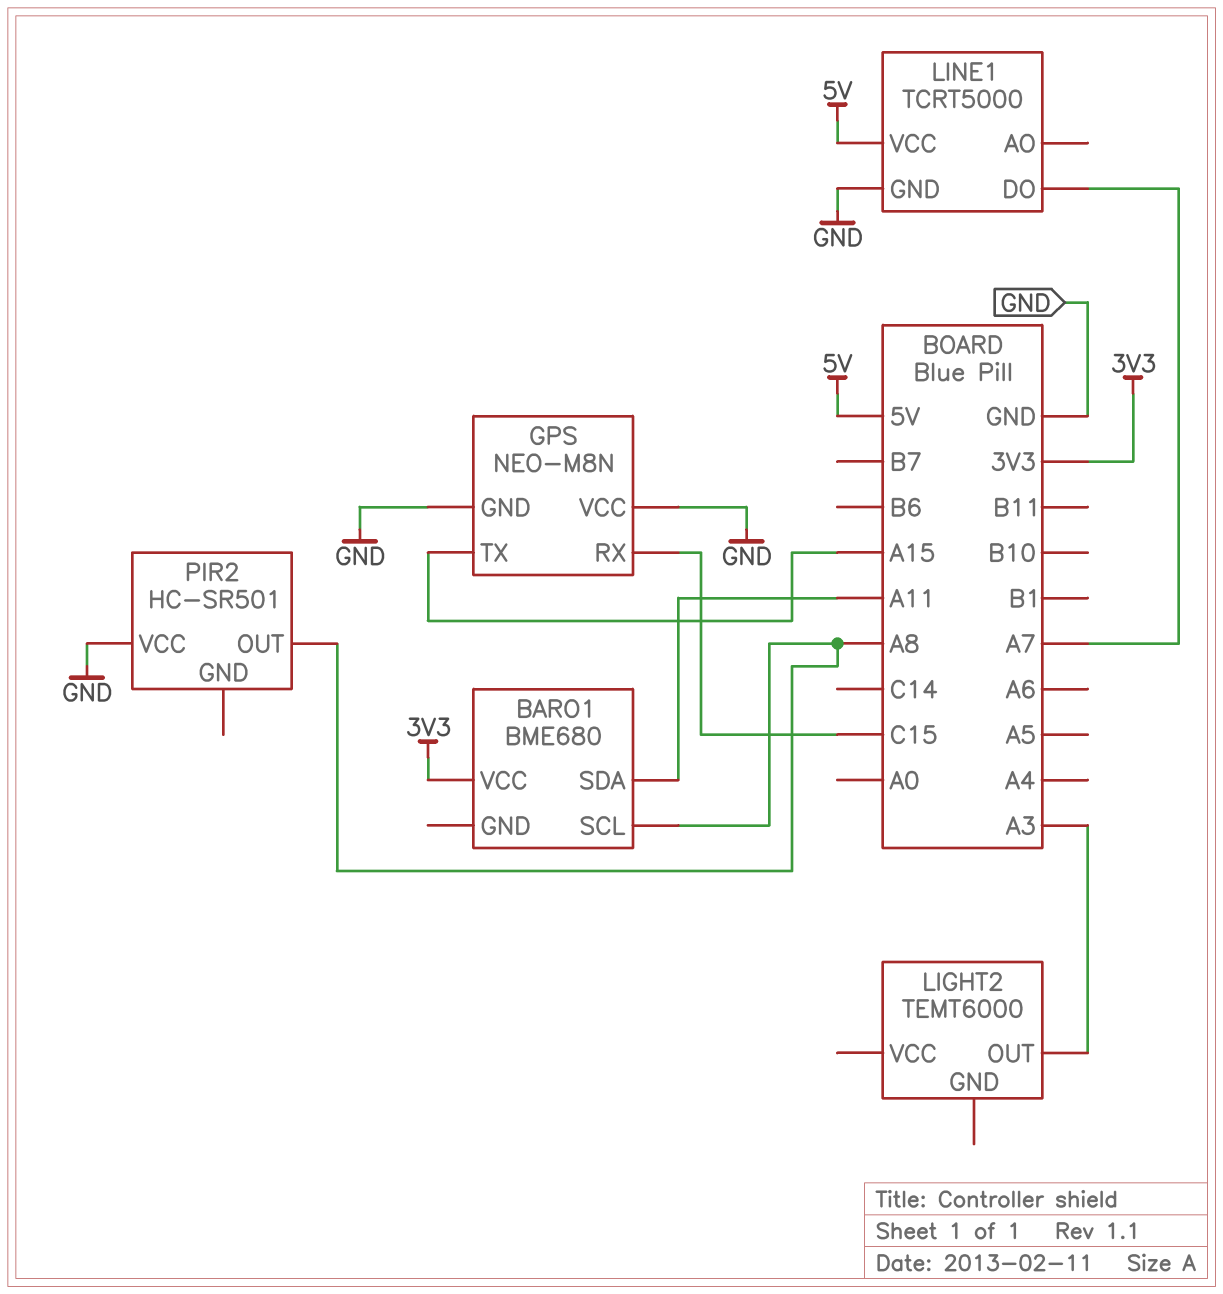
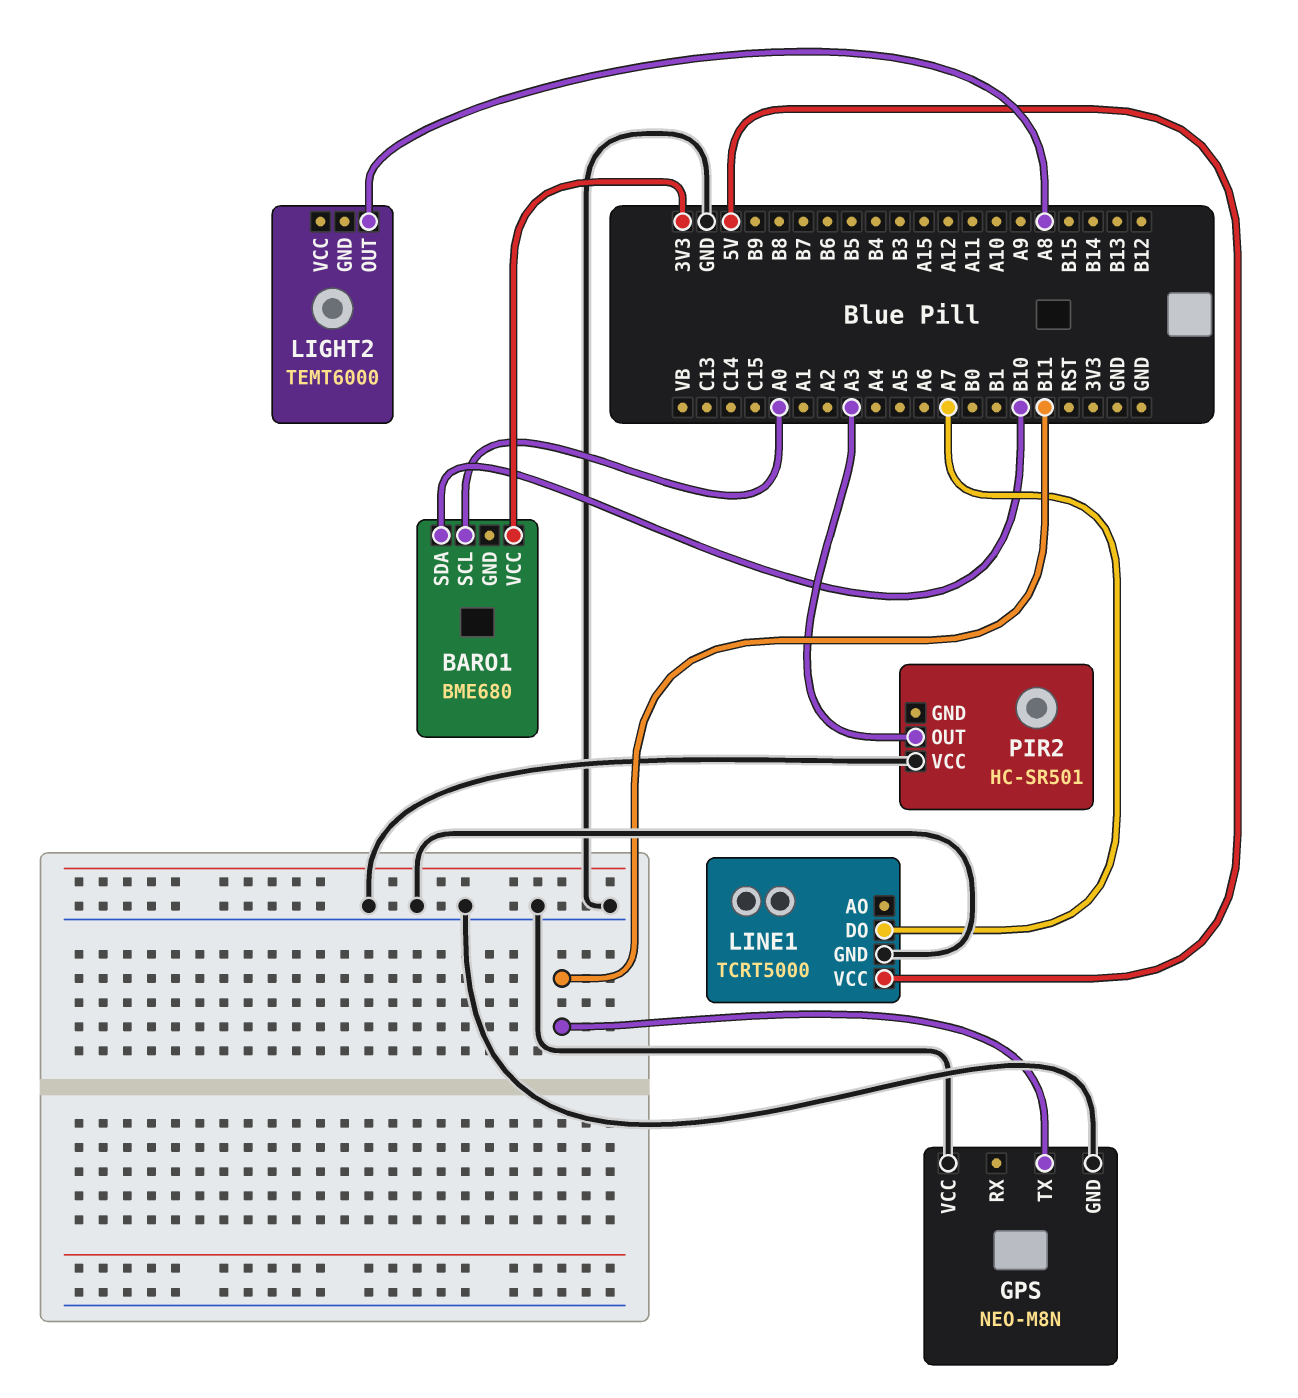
BARO1 pin SCL: A8 -> A0
BARO1 pin SDA: A11 -> B10
GPS pin RX: C15 -> none
GPS pin TX: A15 -> B11
LIGHT2 pin OUT: A3 -> A8
PIR2 pin OUT: A8 -> A3

